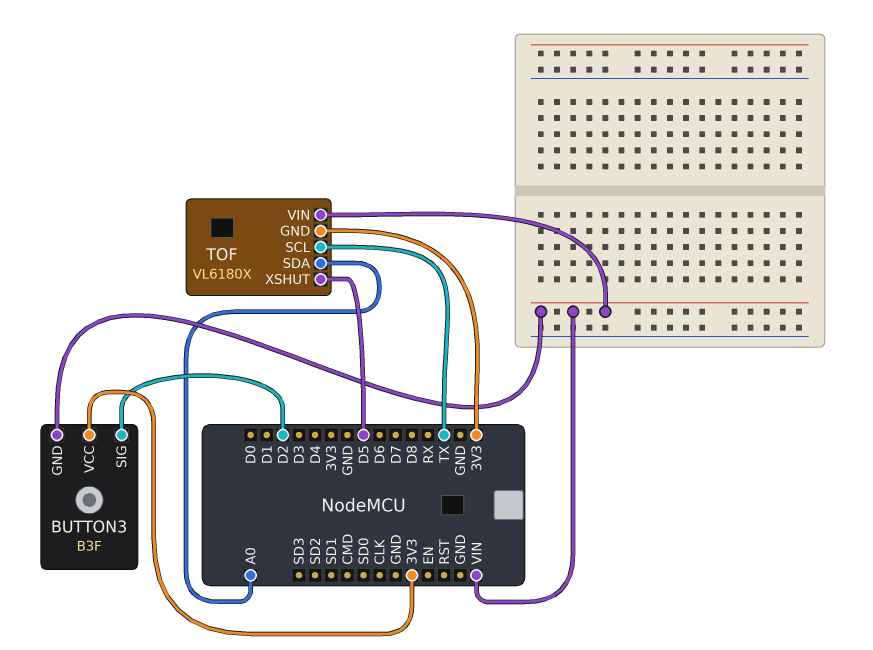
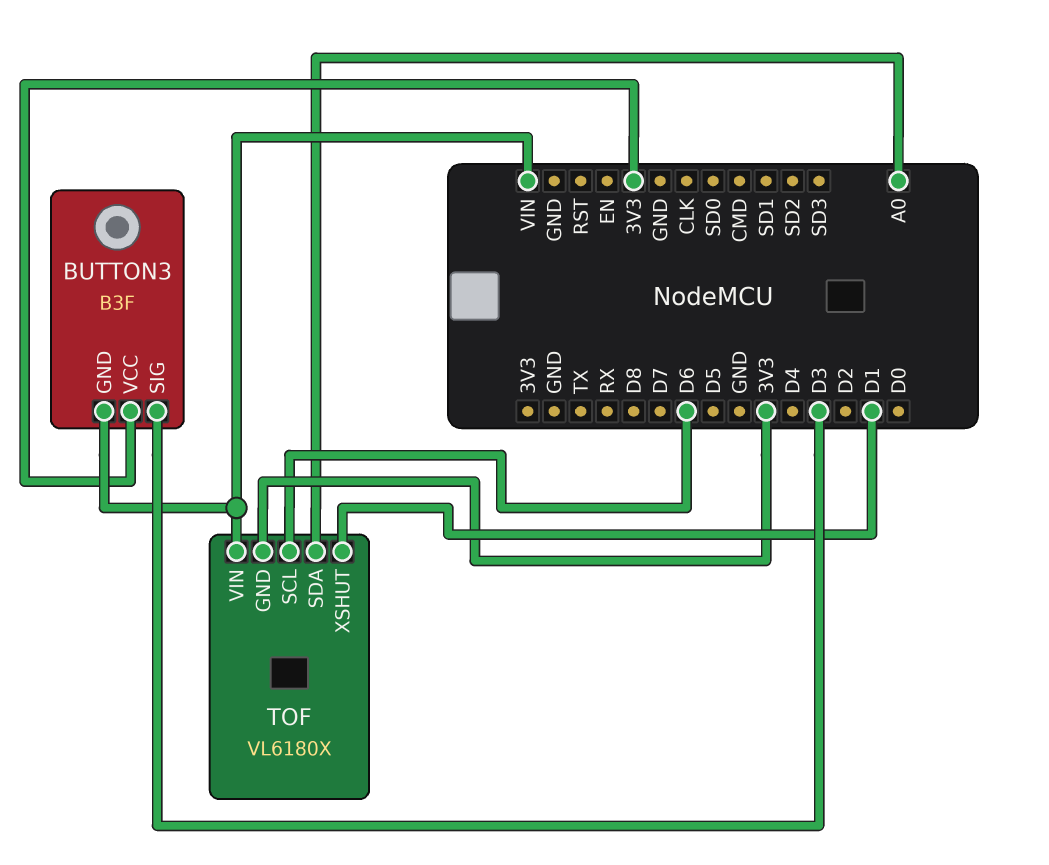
BUTTON3 pin SIG: D2 -> D3
TOF pin SCL: TX -> D6
TOF pin XSHUT: D5 -> D1

